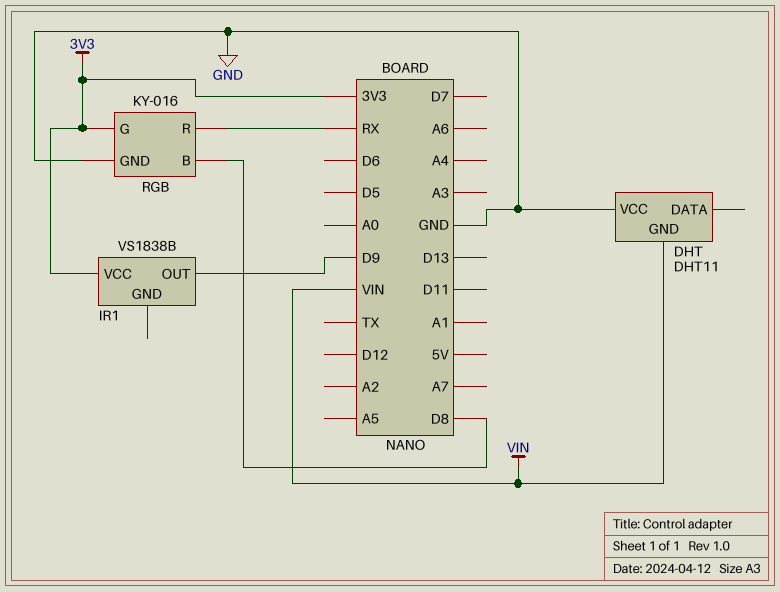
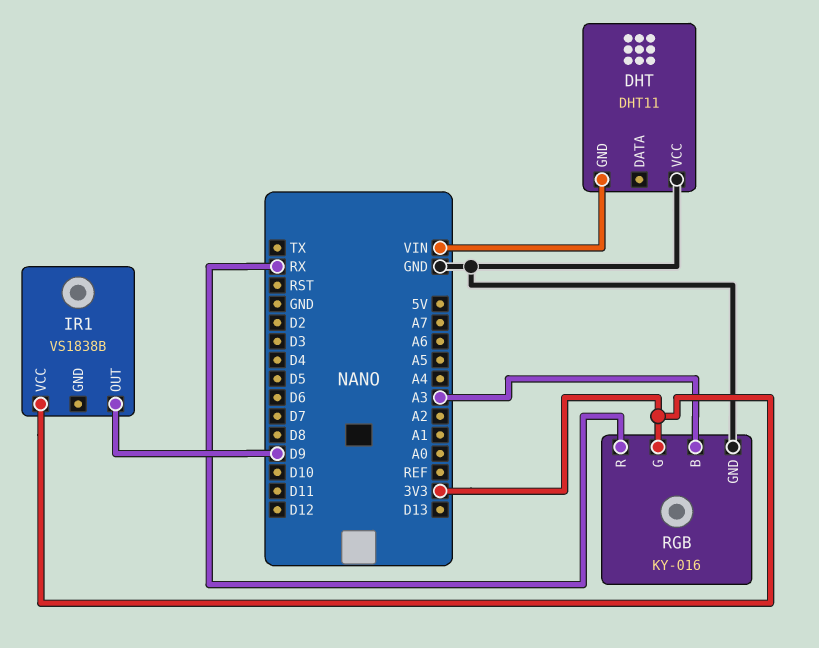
RGB pin B: D8 -> A3

